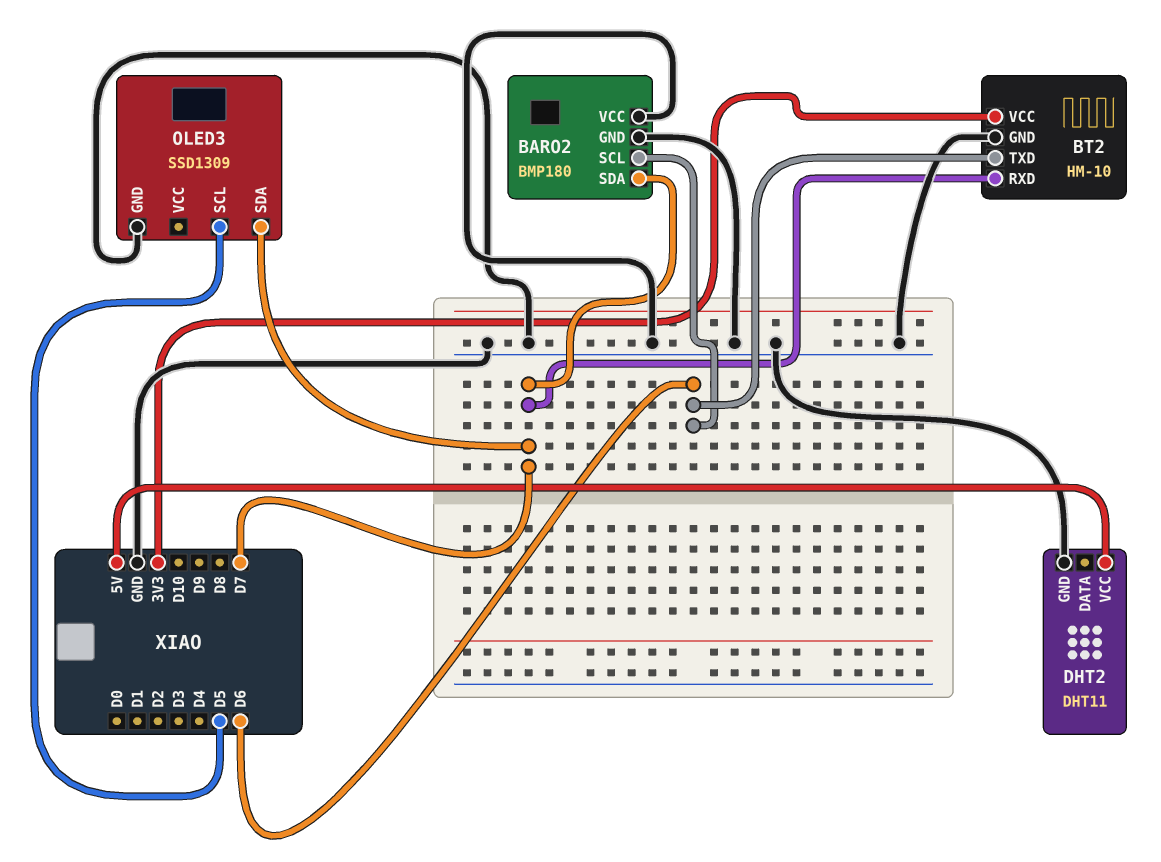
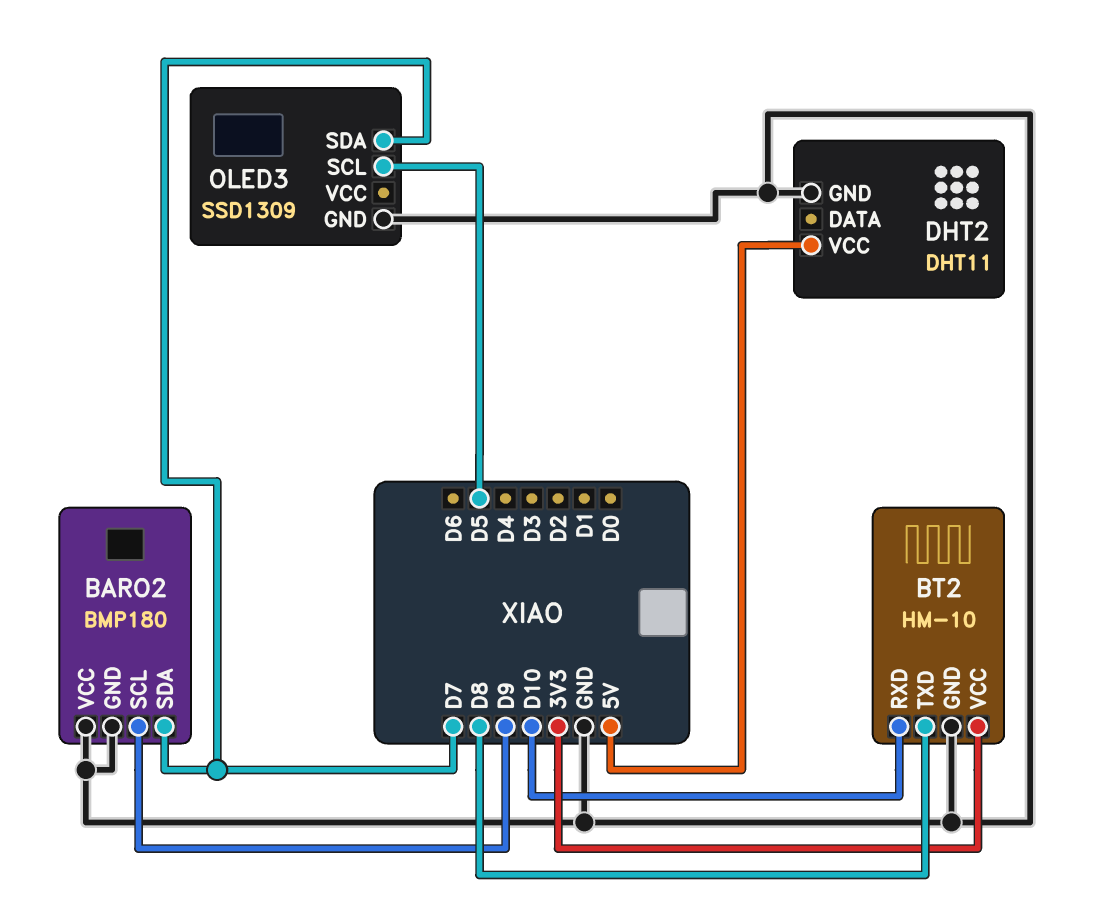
BARO2 pin SCL: D6 -> D9
BT2 pin RXD: D7 -> D10
BT2 pin TXD: D6 -> D8

